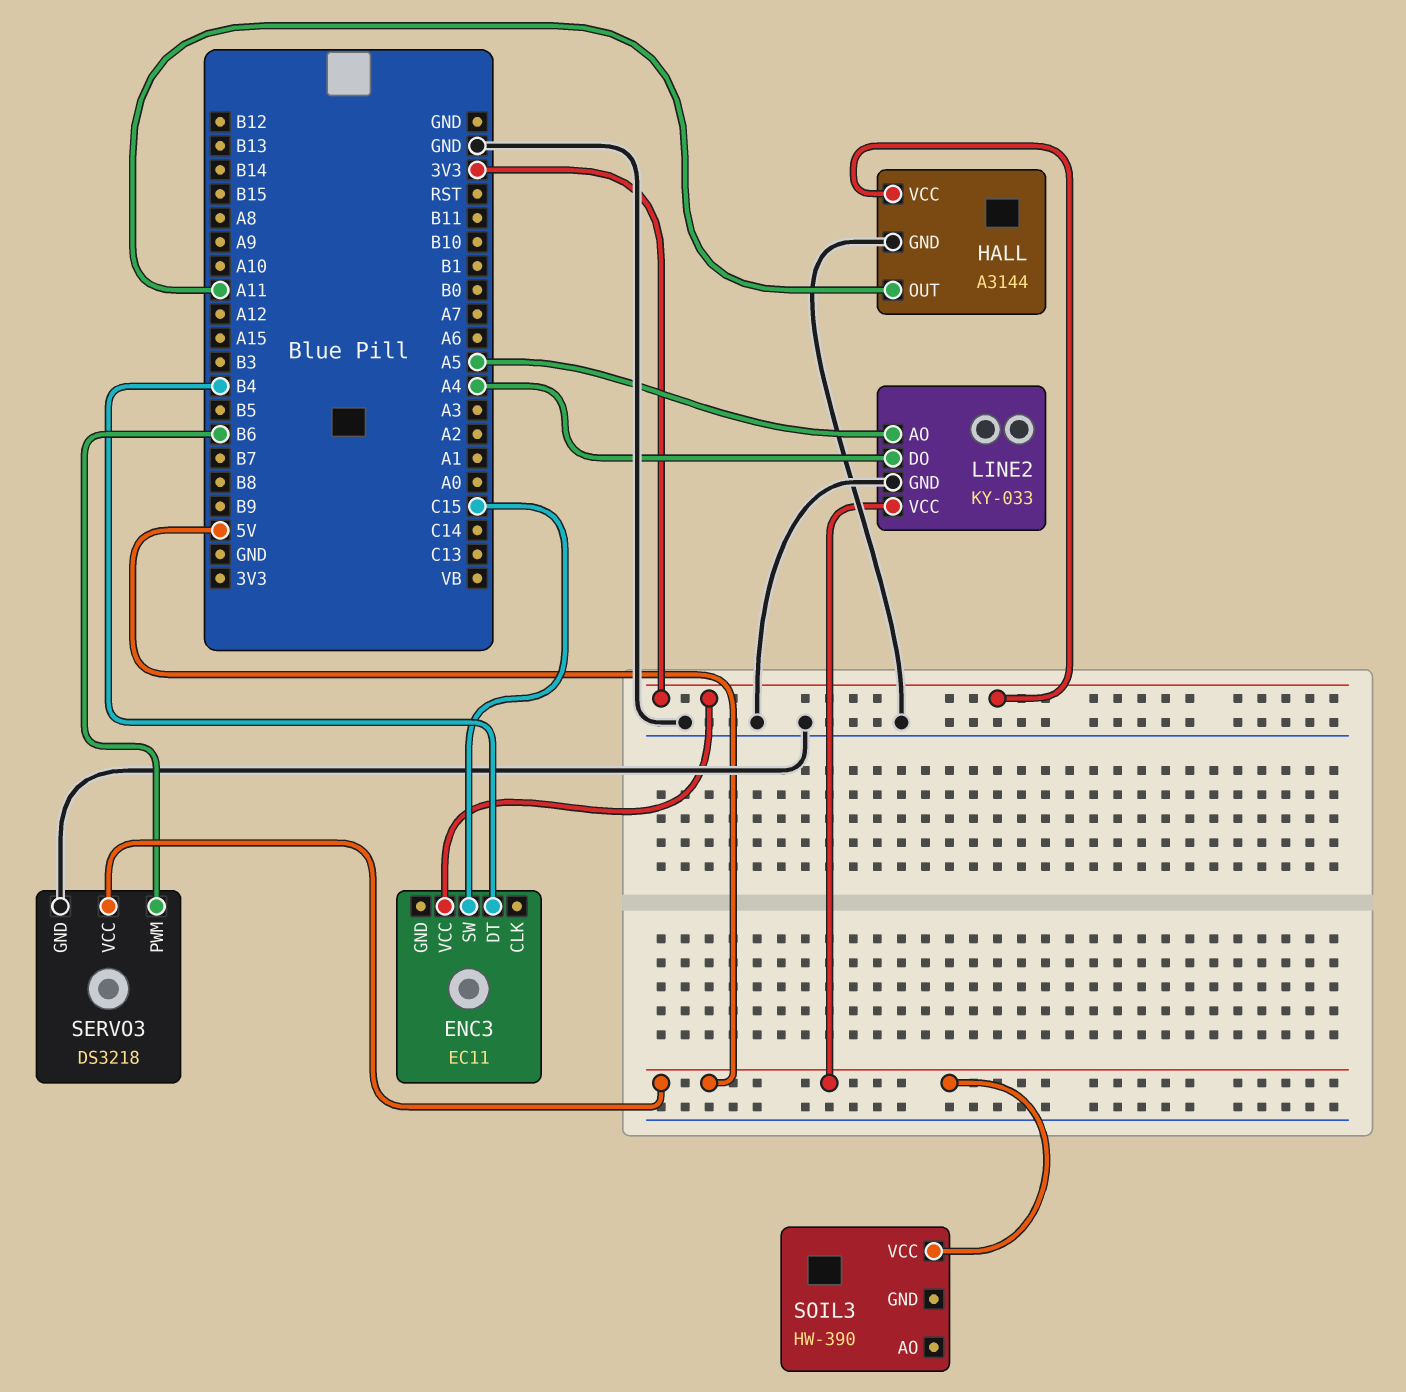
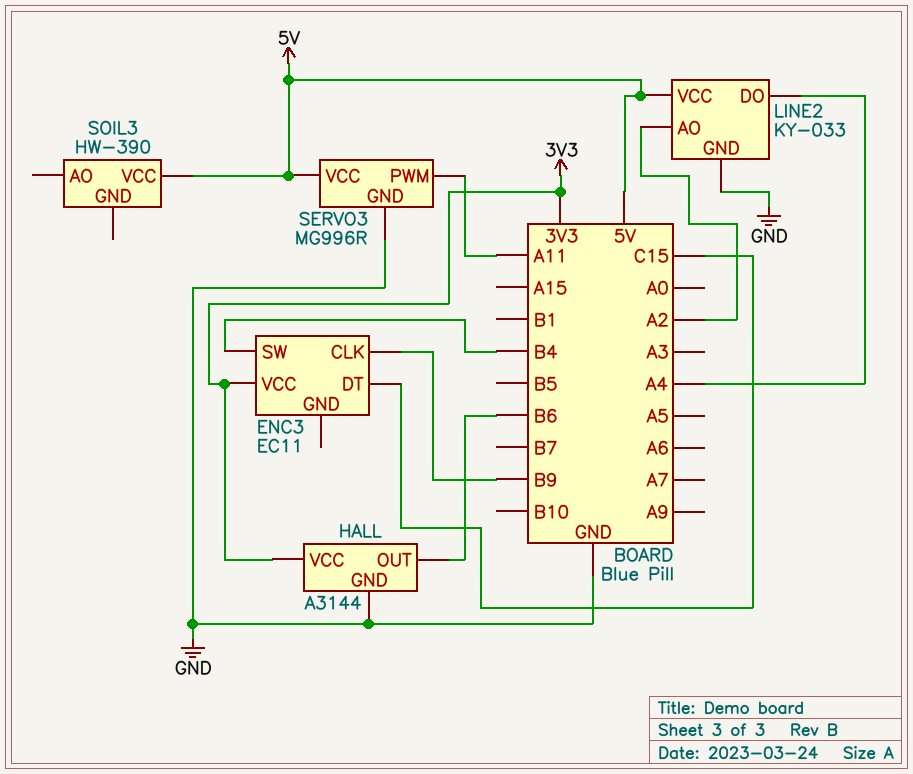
ENC3 pin CLK: none -> B9
ENC3 pin DT: B4 -> C15
ENC3 pin SW: C15 -> B4
HALL pin OUT: A11 -> B6
LINE2 pin AO: A5 -> A2
SERVO3: DS3218 -> MG996R
SERVO3 pin PWM: B6 -> A11

